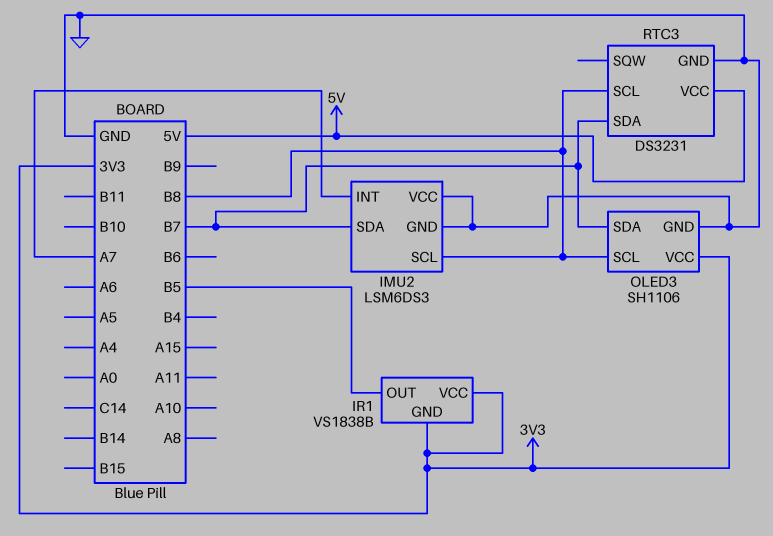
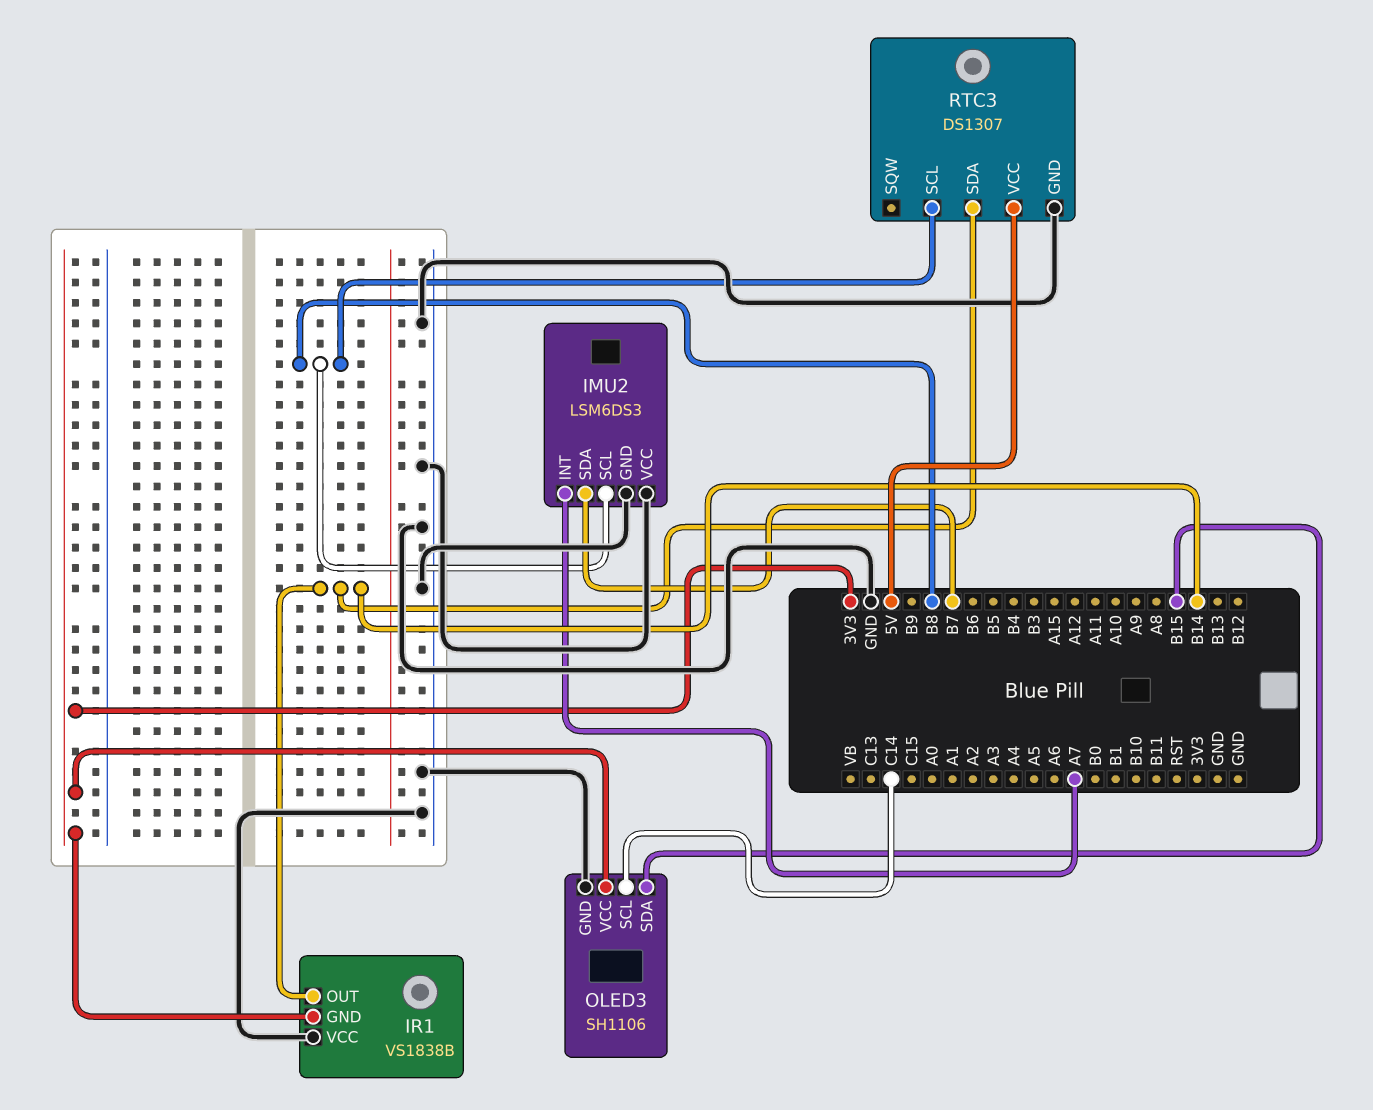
IR1 pin OUT: B5 -> B14
IR1 pin VCC: 3V3 -> GND
OLED3 pin SCL: B8 -> C14
OLED3 pin SDA: B7 -> B15
RTC3: DS3231 -> DS1307
RTC3 pin SDA: B7 -> B14

